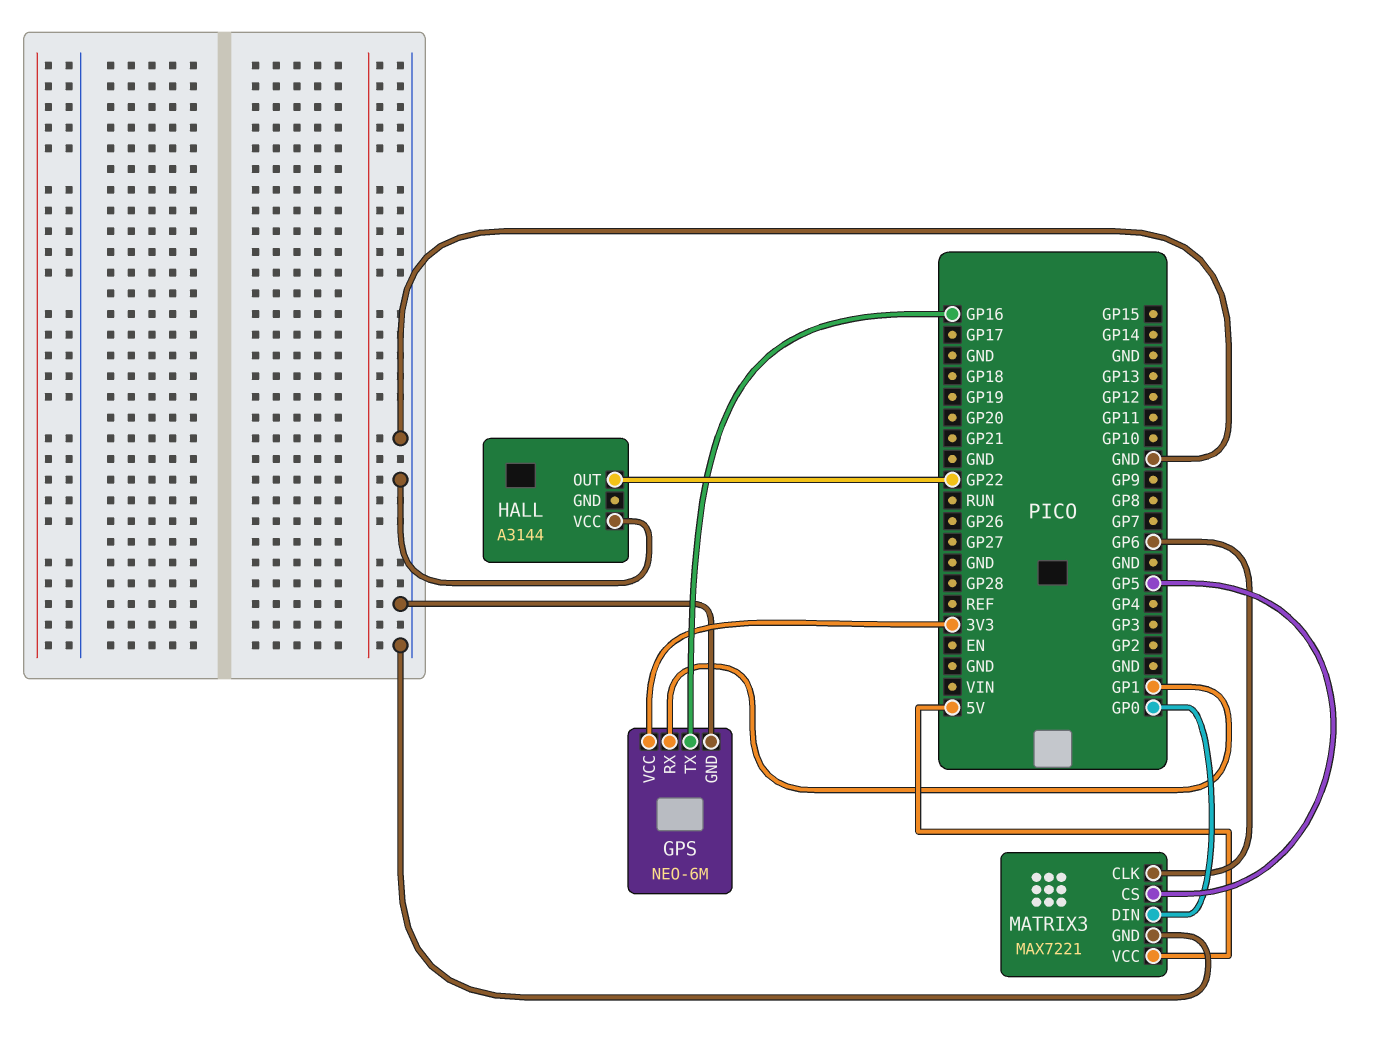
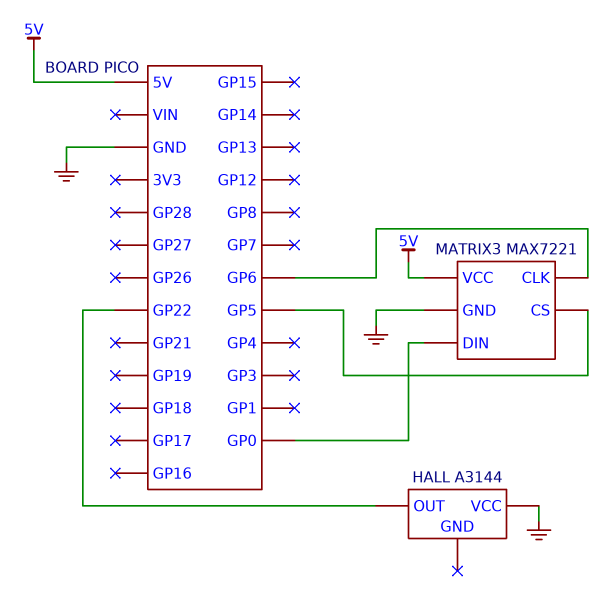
GPS: NEO-6M -> none
GPS pin GND: GND -> none
GPS pin RX: GP1 -> none
GPS pin TX: GP16 -> none
GPS pin VCC: 3V3 -> none

